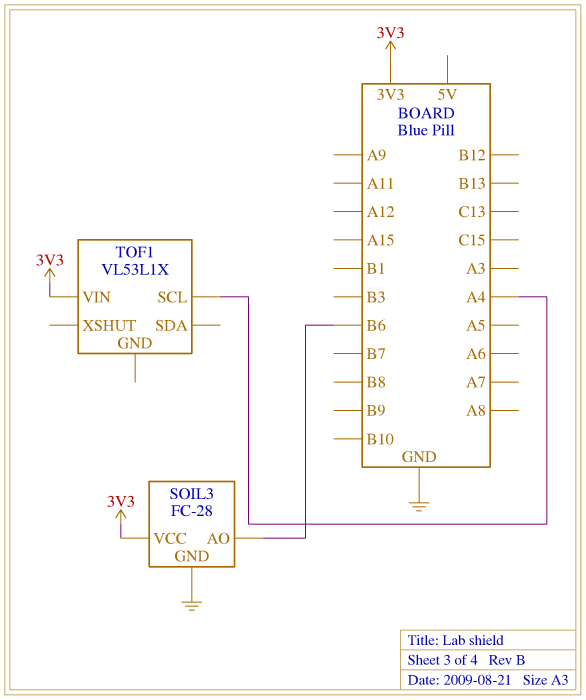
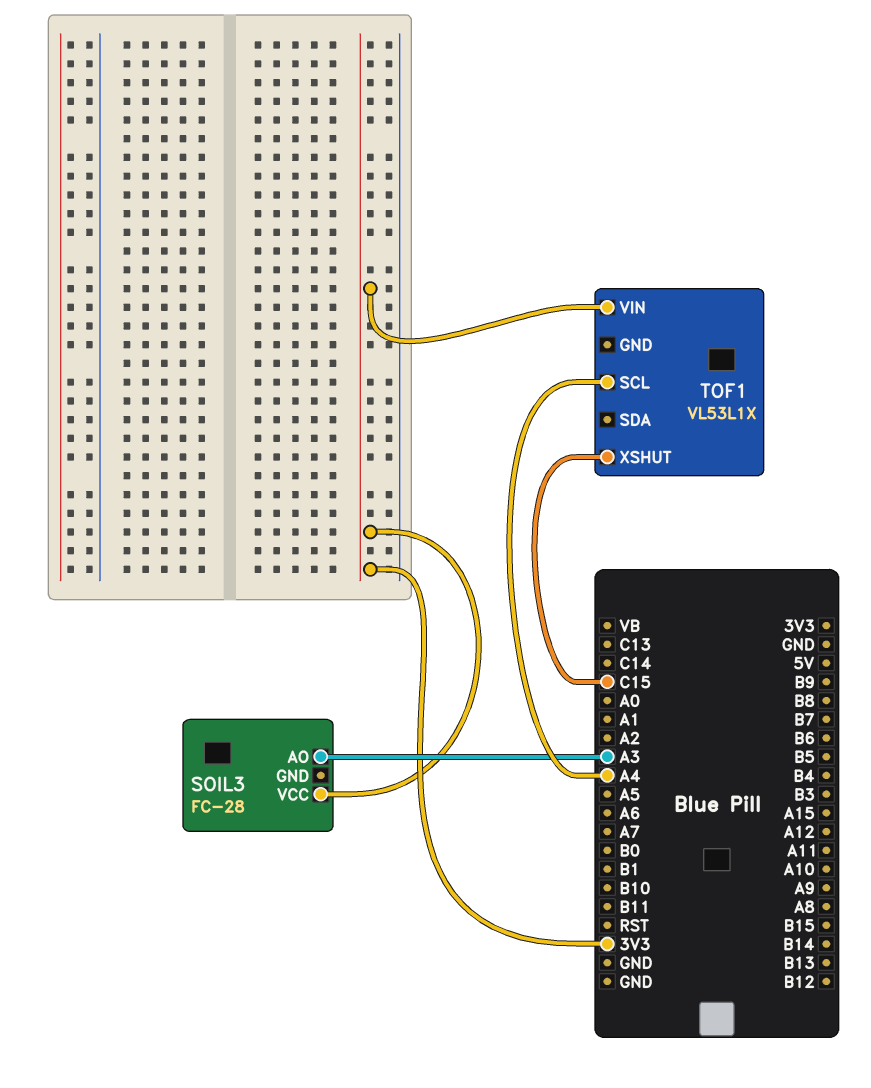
SOIL3 pin AO: B6 -> A3
SOIL3 pin GND: GND -> none
TOF1 pin XSHUT: none -> C15

